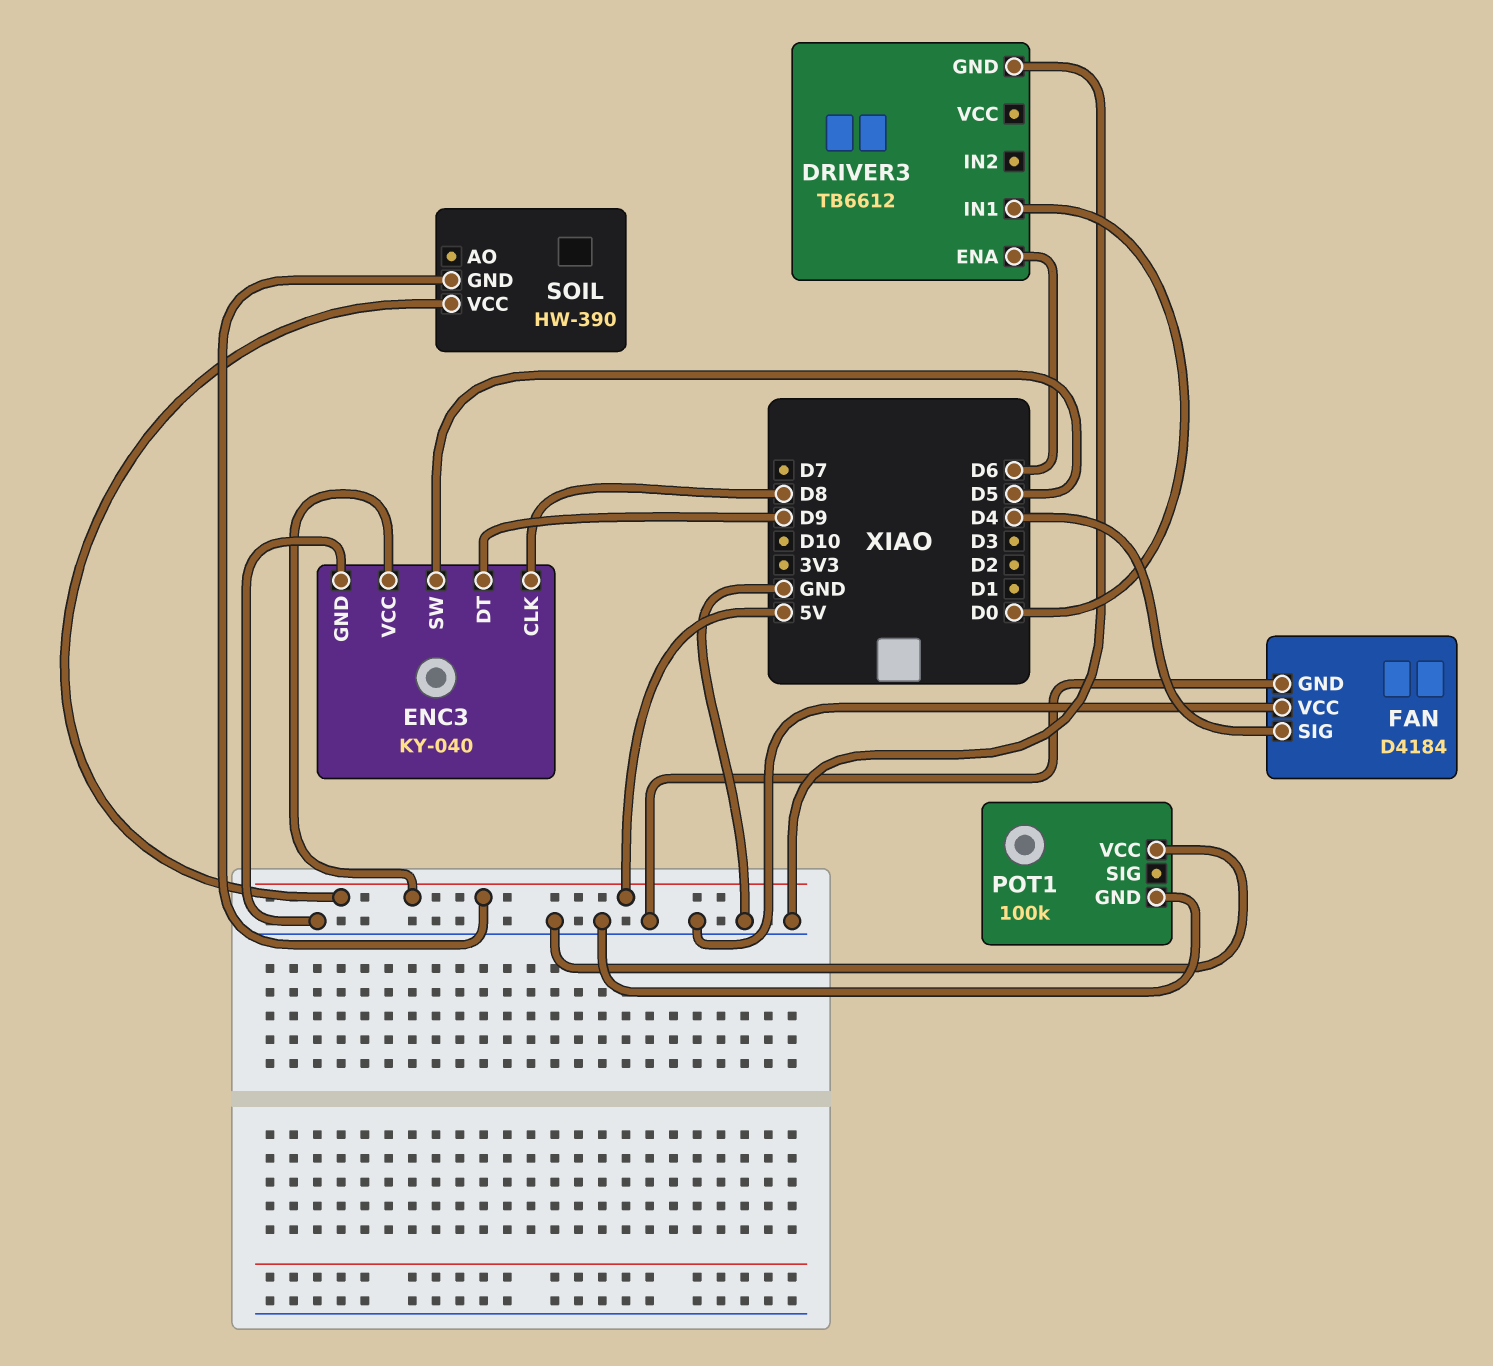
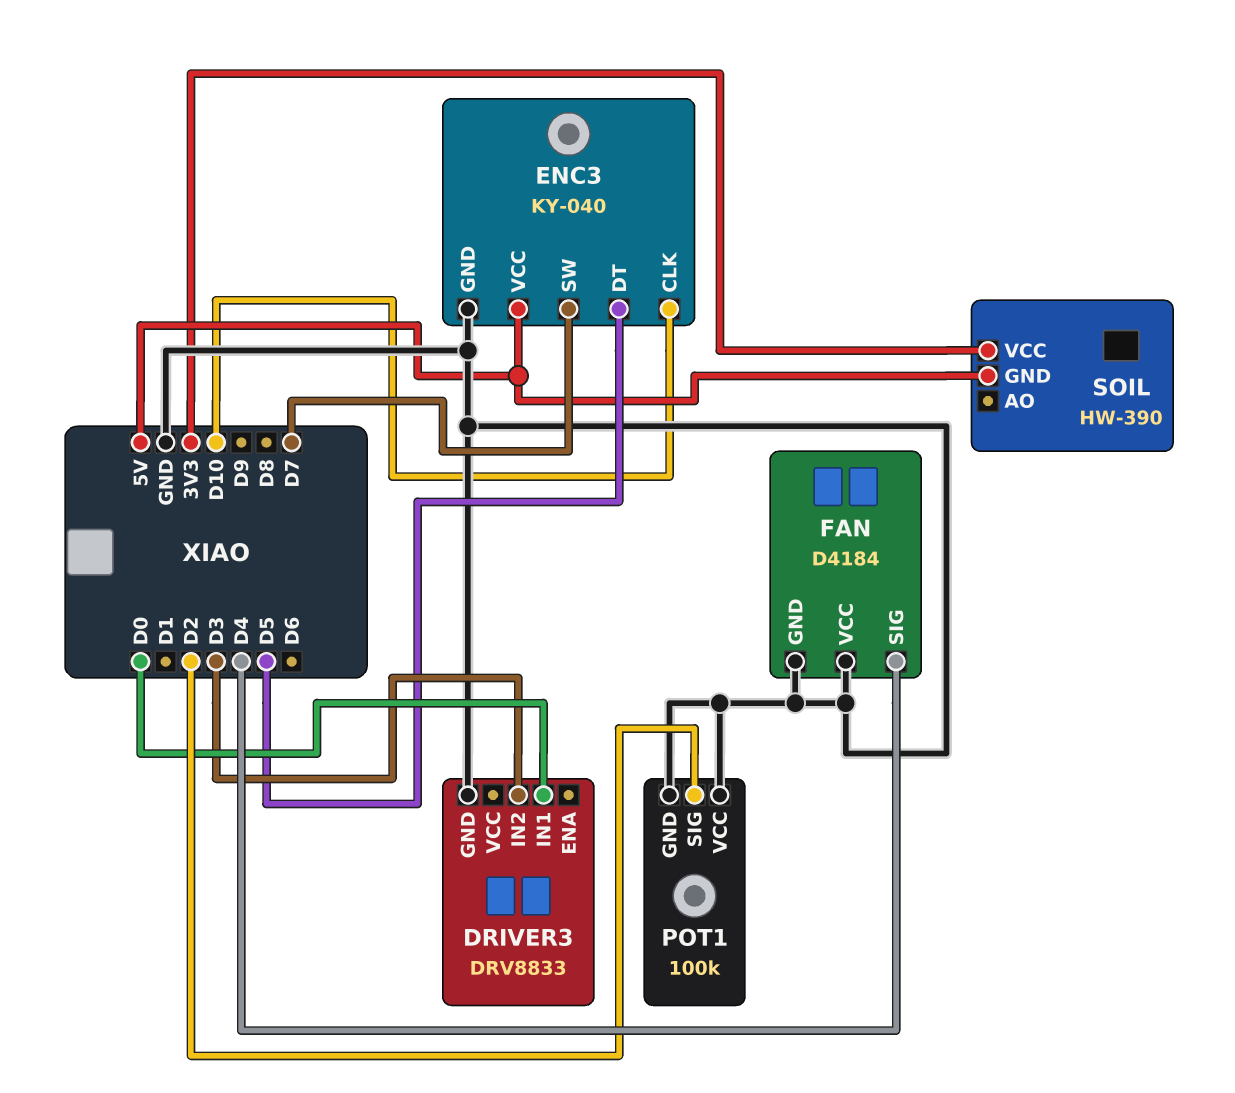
DRIVER3: TB6612 -> DRV8833
DRIVER3 pin ENA: D6 -> none
DRIVER3 pin IN2: none -> D3
ENC3 pin CLK: D8 -> D10
ENC3 pin DT: D9 -> D5
ENC3 pin SW: D5 -> D7
POT1 pin SIG: none -> D2
SOIL pin VCC: 5V -> 3V3

